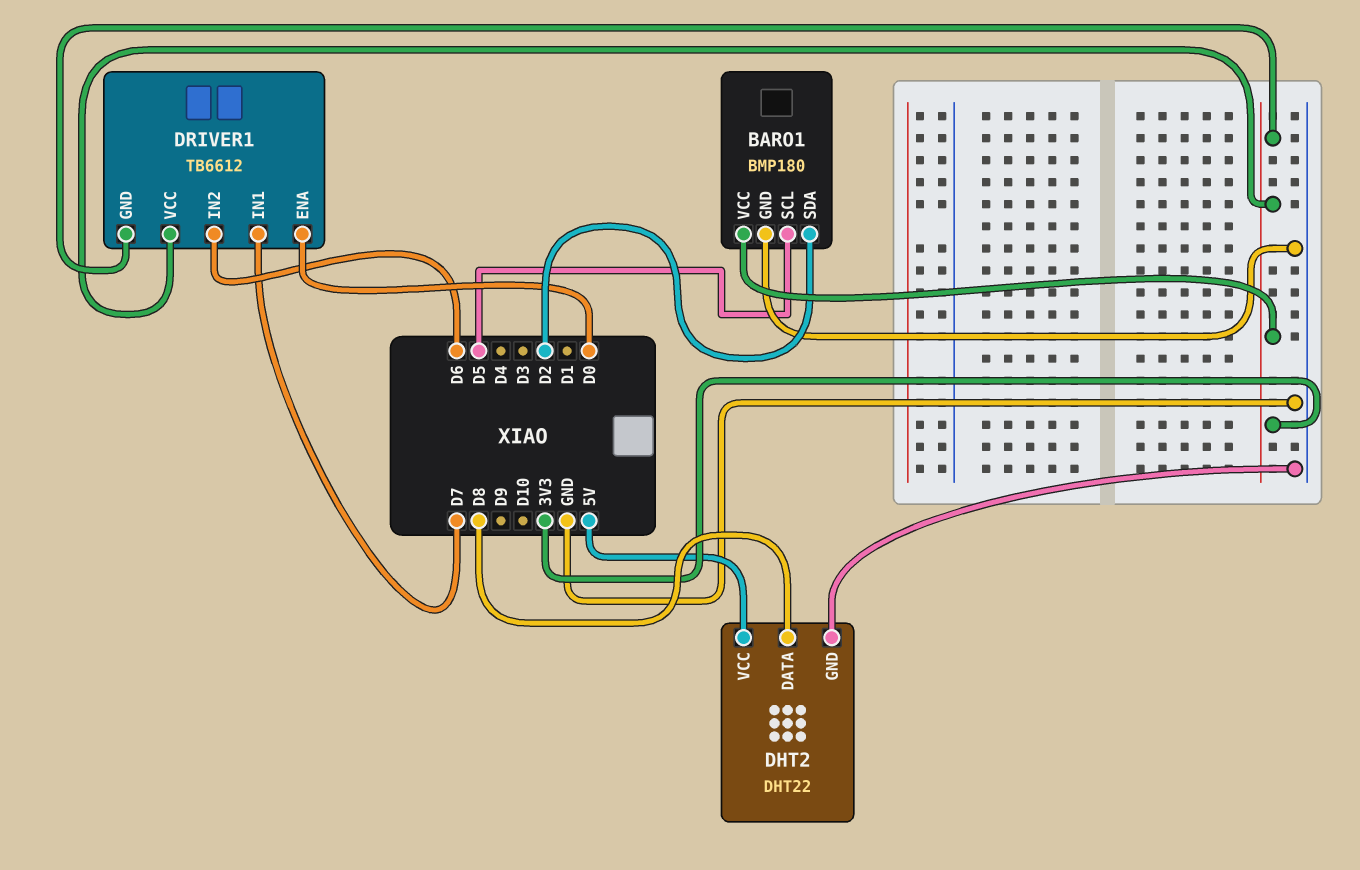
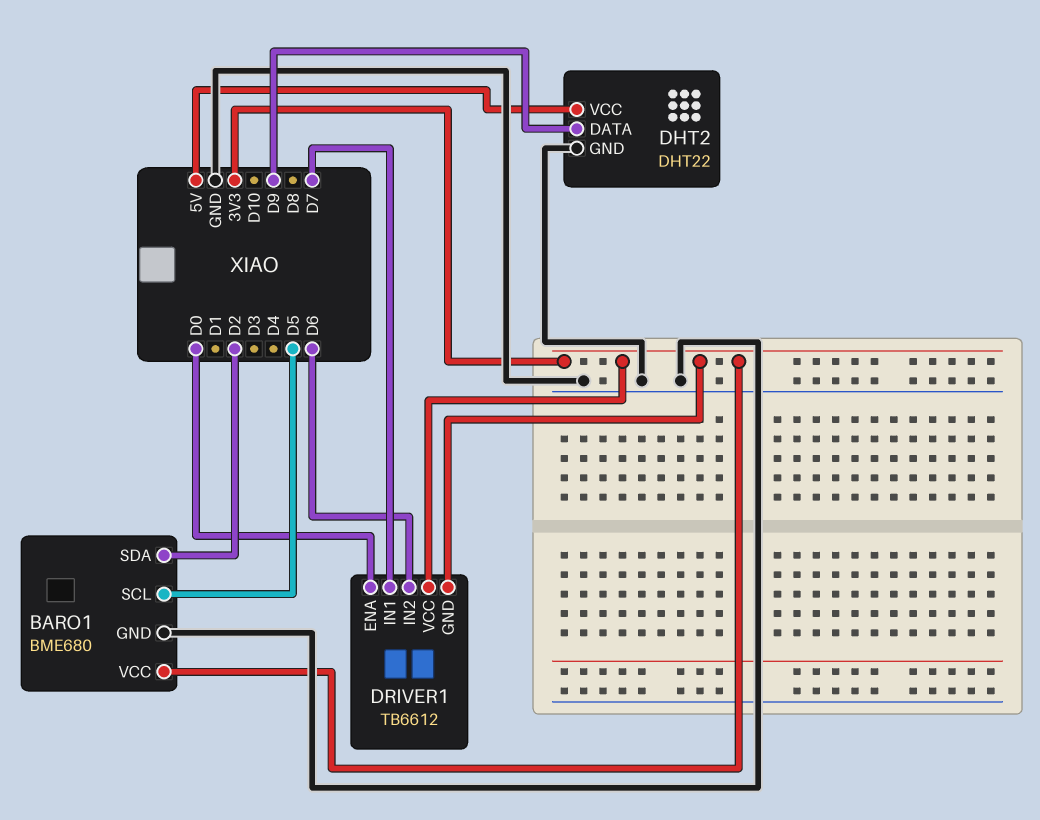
BARO1: BMP180 -> BME680
DHT2 pin DATA: D8 -> D9

